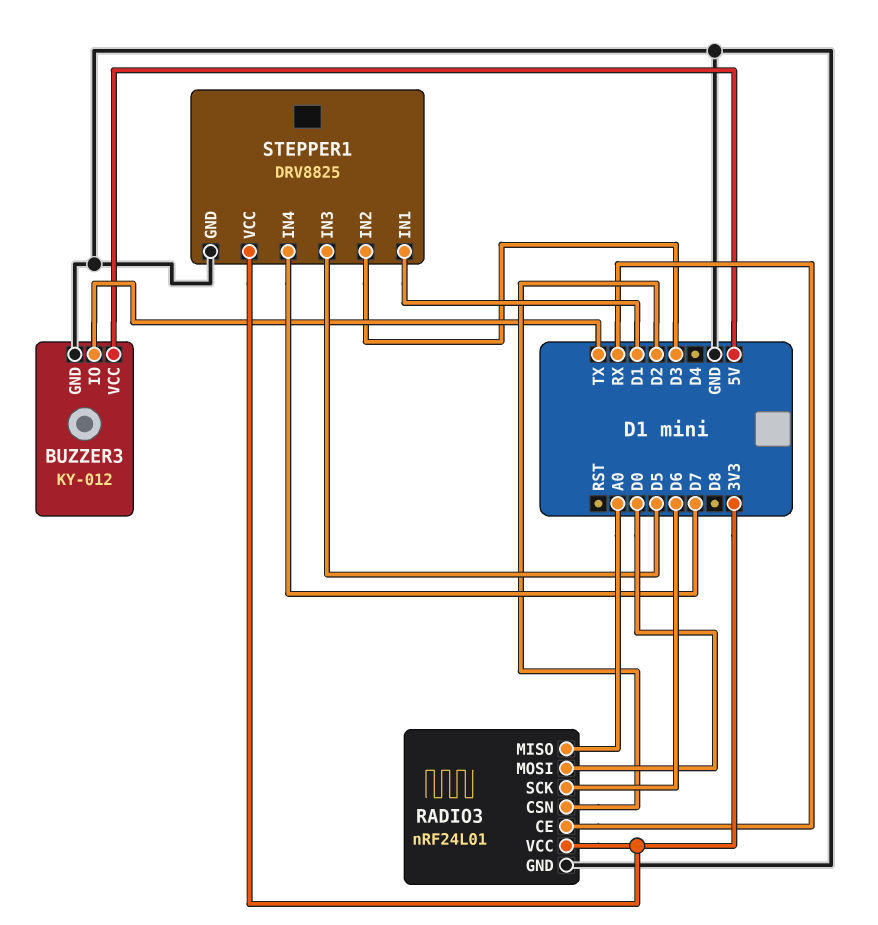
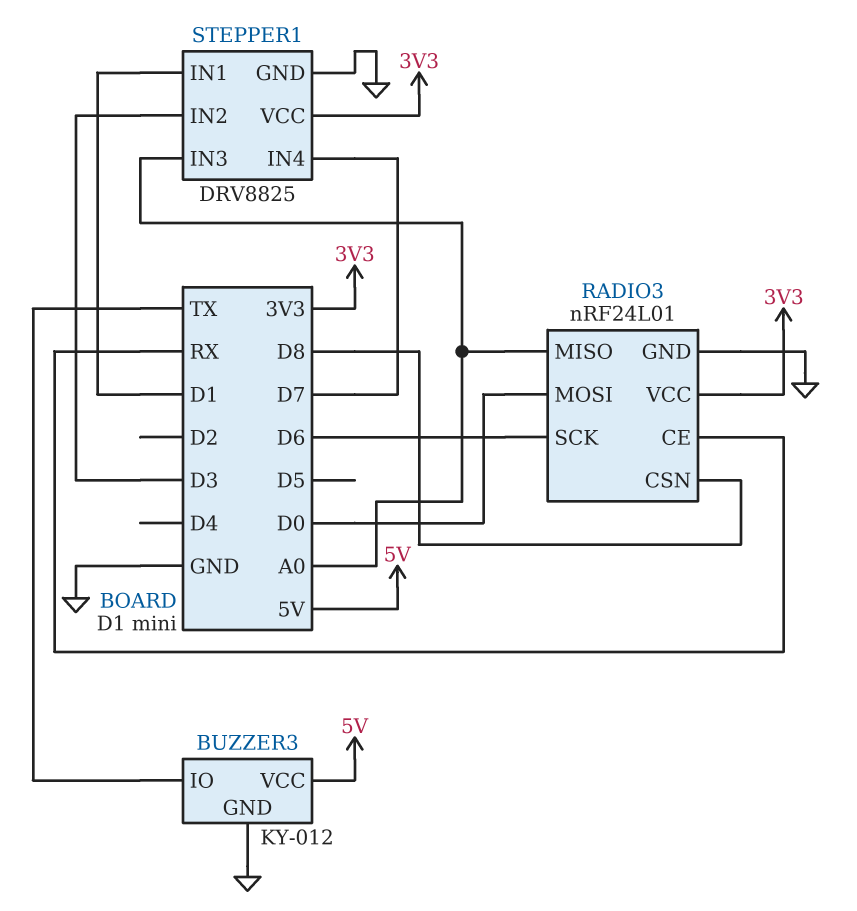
RADIO3 pin CSN: D2 -> D8
STEPPER1 pin IN3: D5 -> A0

